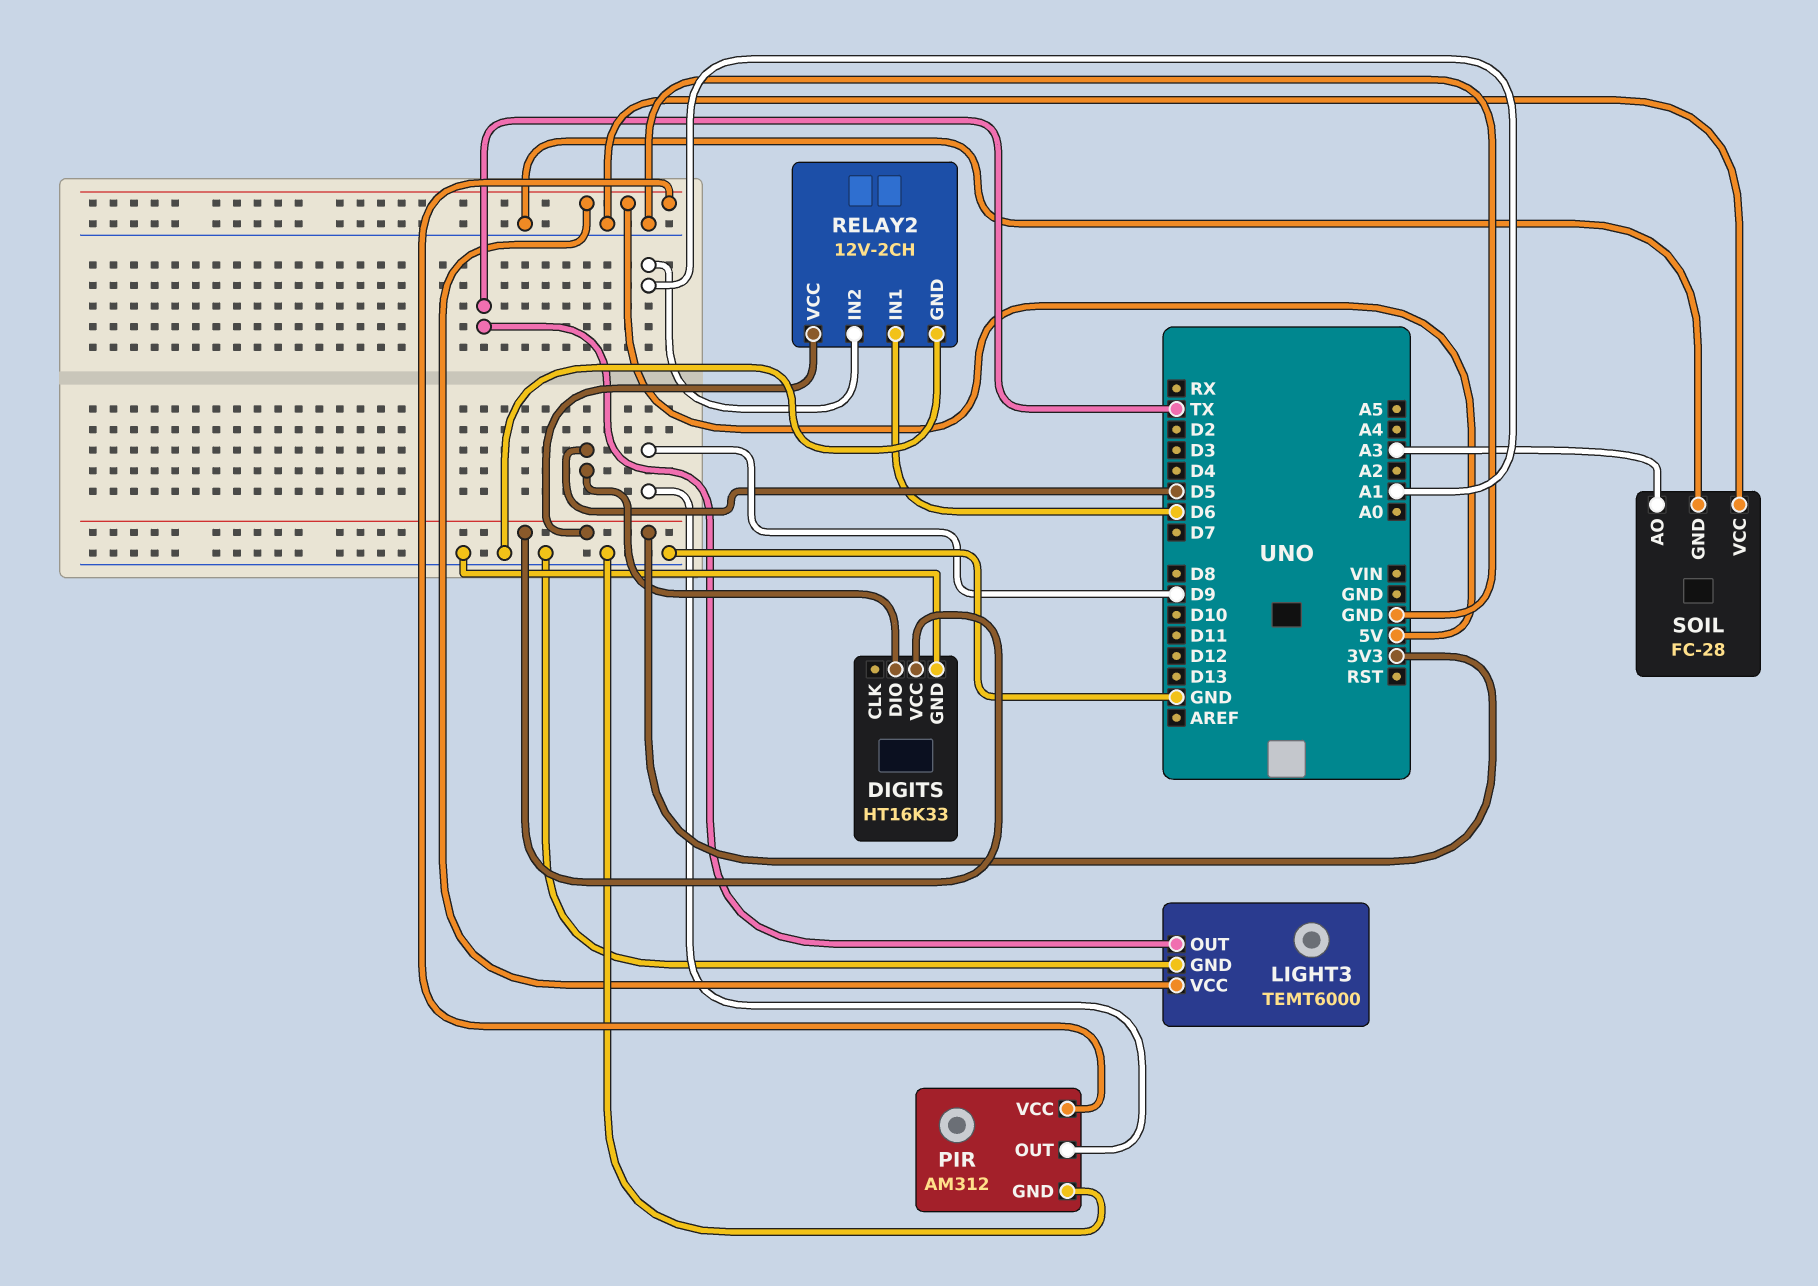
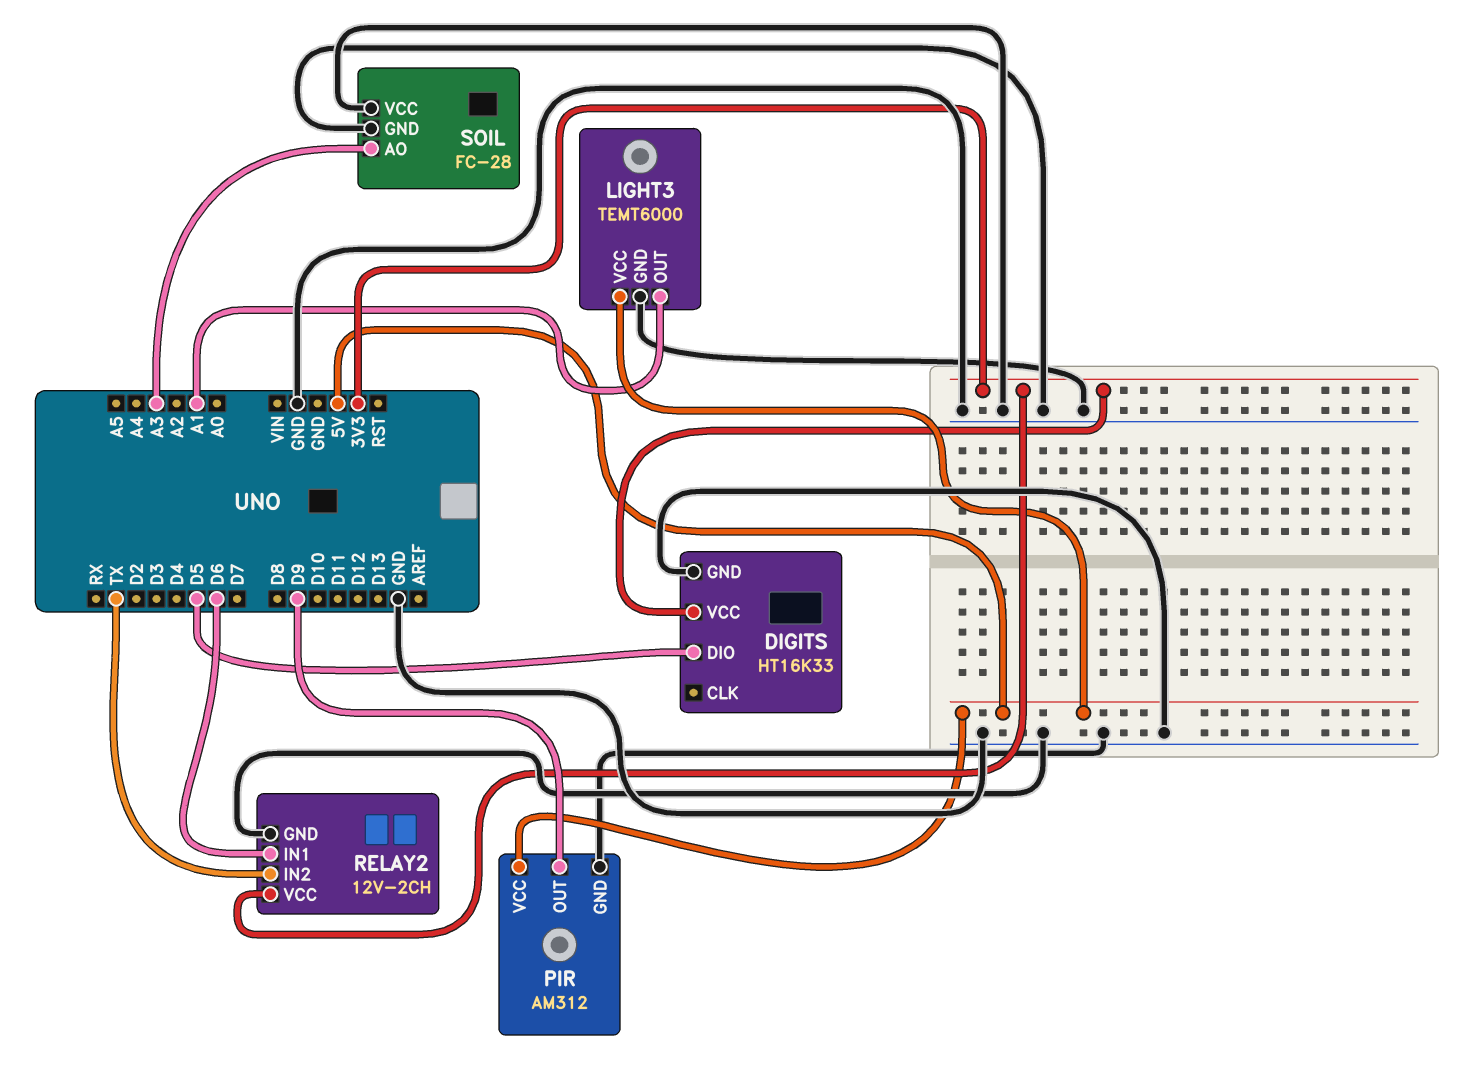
LIGHT3 pin OUT: TX -> A1
RELAY2 pin IN2: A1 -> TX

